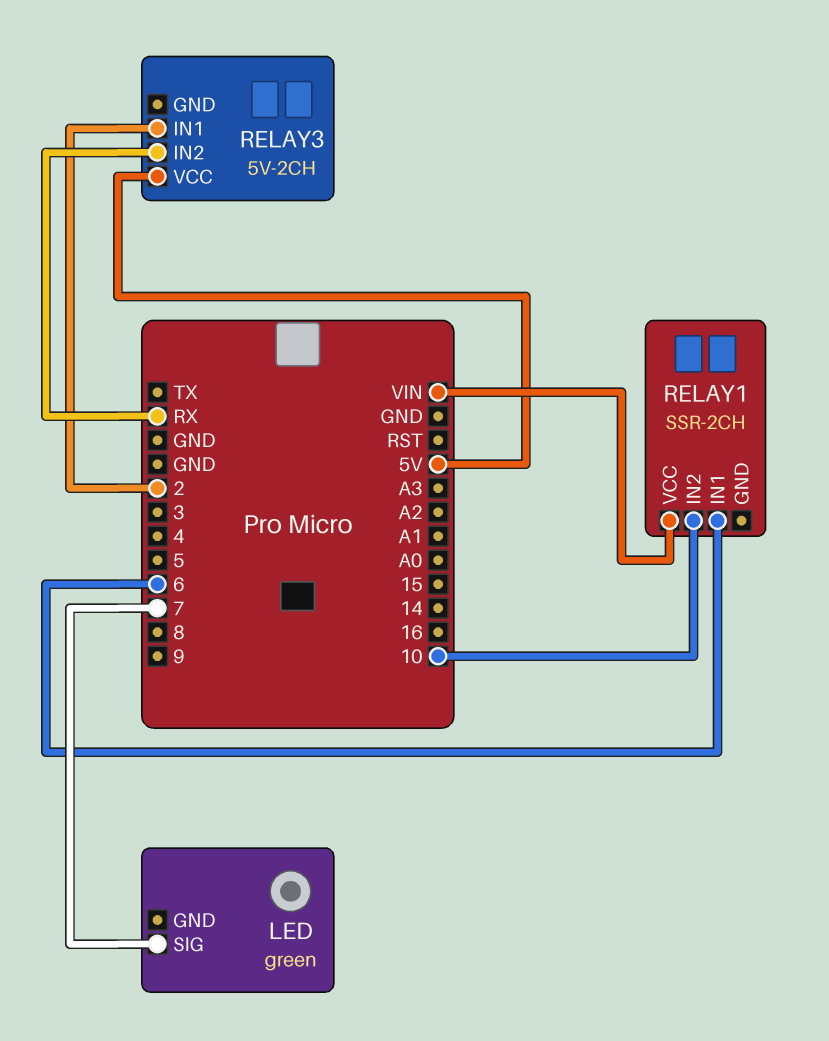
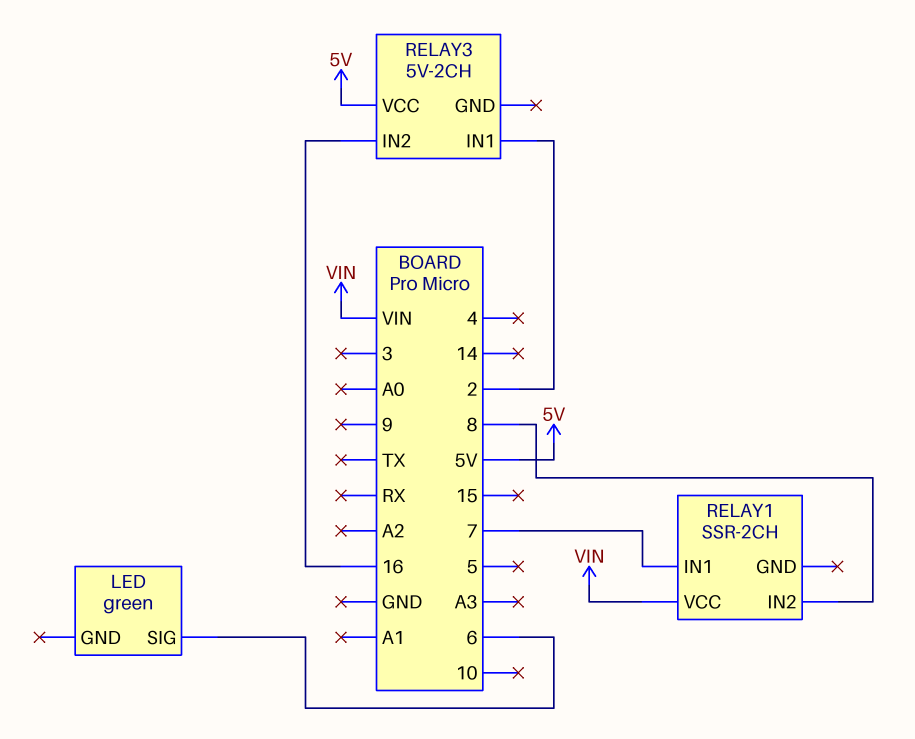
LED pin SIG: 7 -> 6
RELAY1 pin IN1: 6 -> 7
RELAY1 pin IN2: 10 -> 8
RELAY3 pin IN2: RX -> 16

